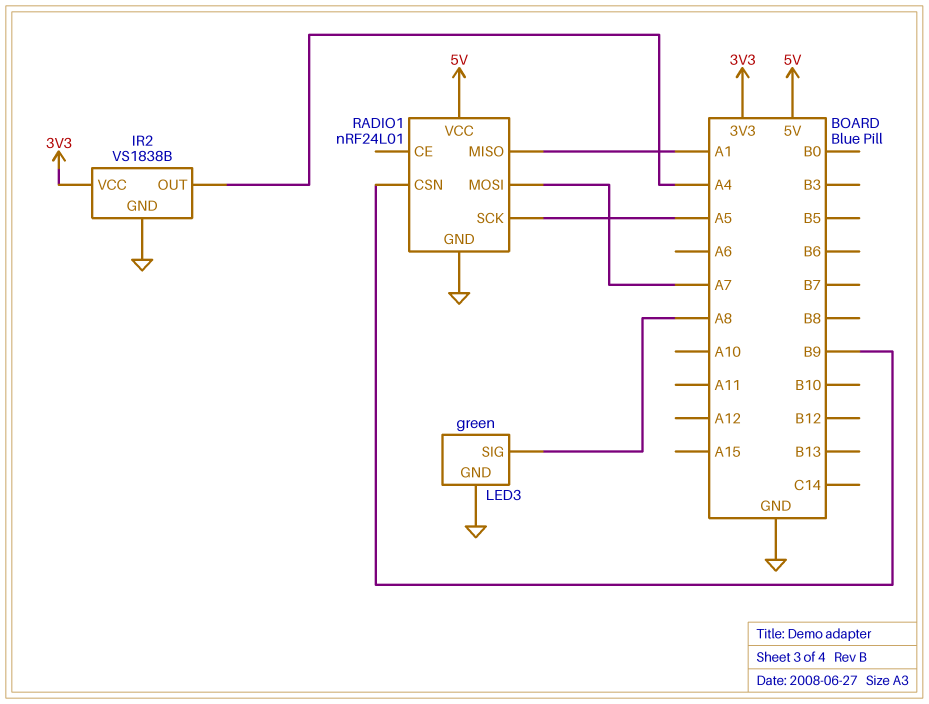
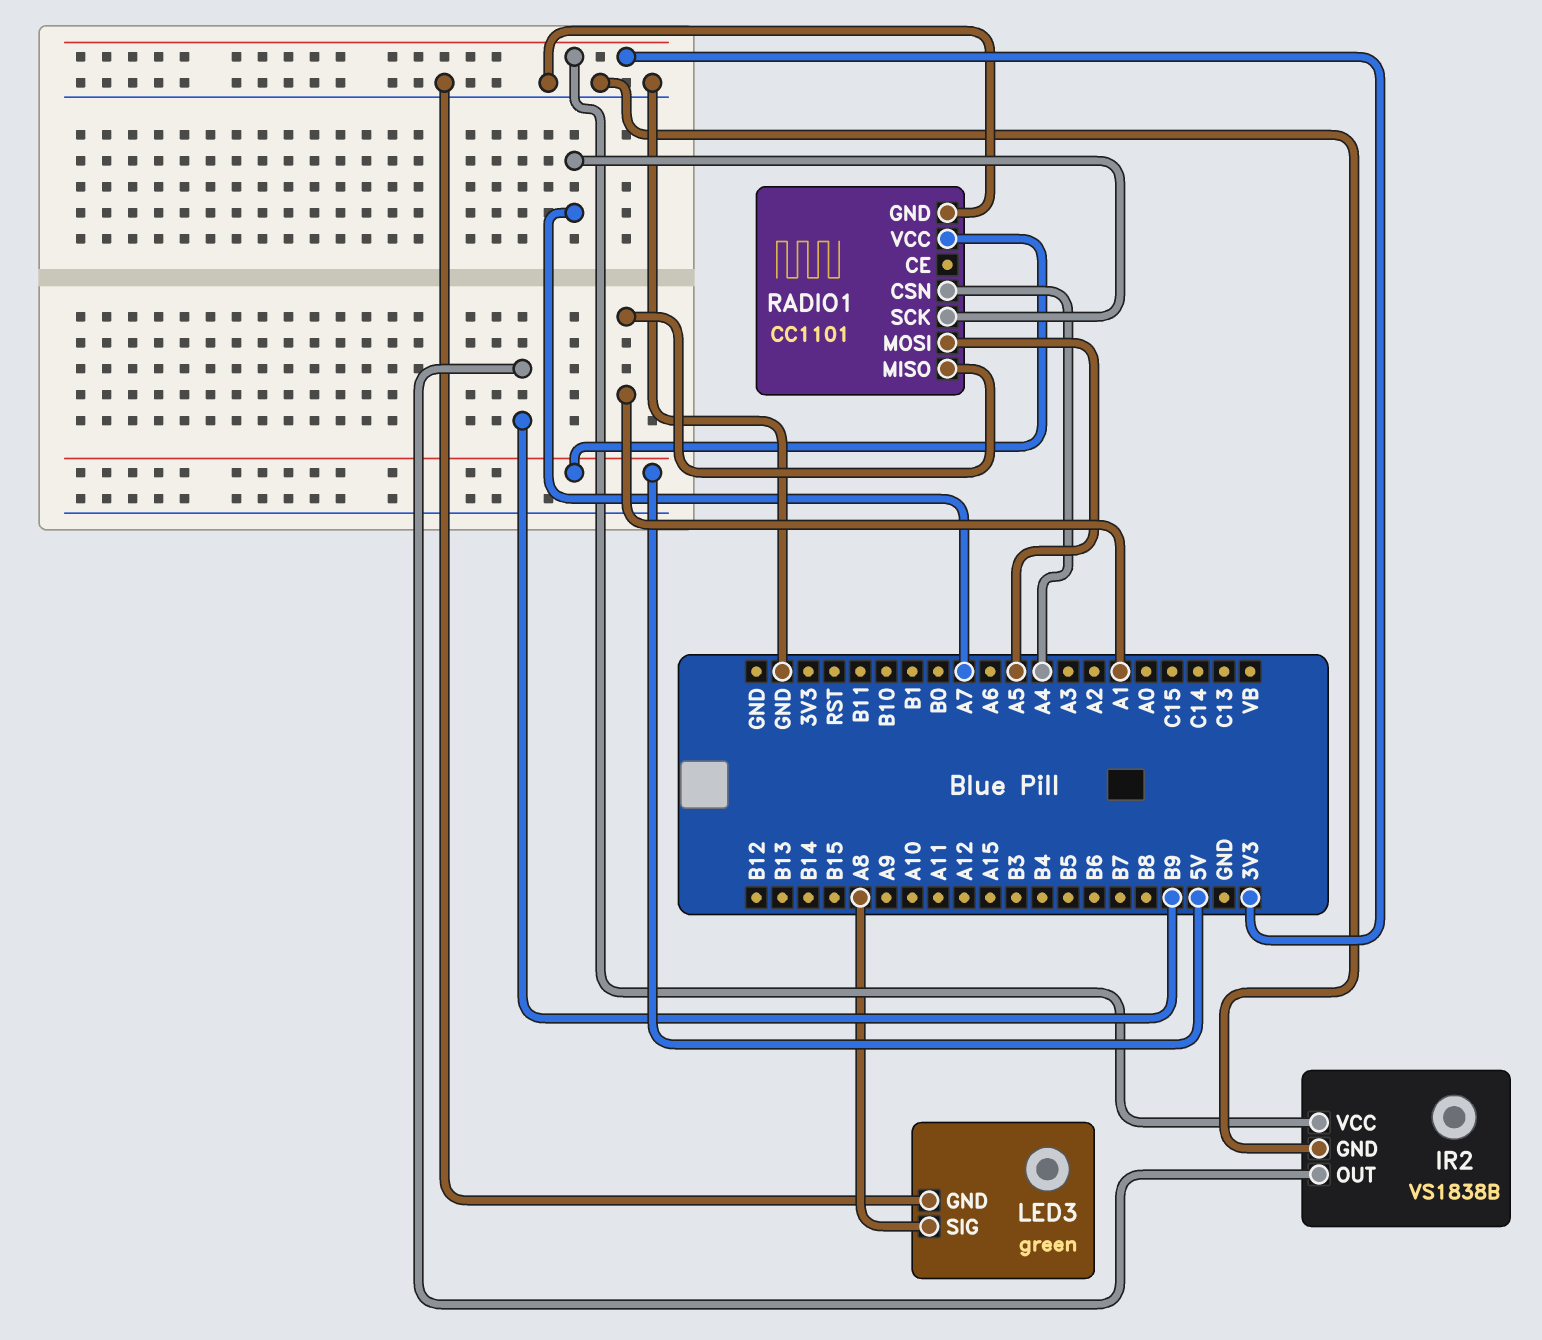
IR2 pin OUT: A4 -> B9
RADIO1: nRF24L01 -> CC1101
RADIO1 pin CSN: B9 -> A4
RADIO1 pin MOSI: A7 -> A5
RADIO1 pin SCK: A5 -> A7

